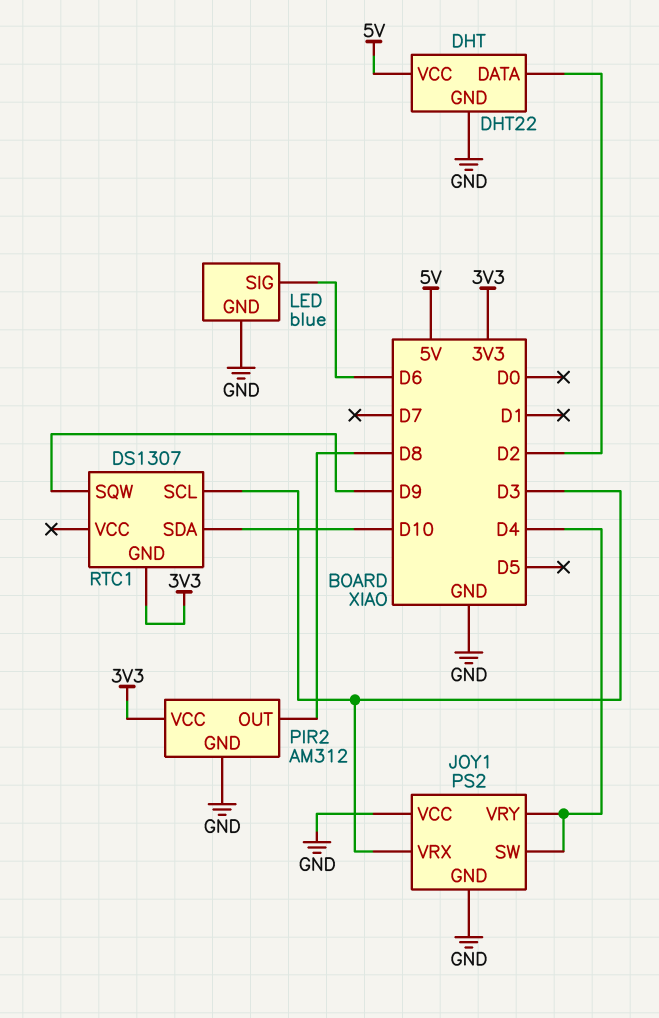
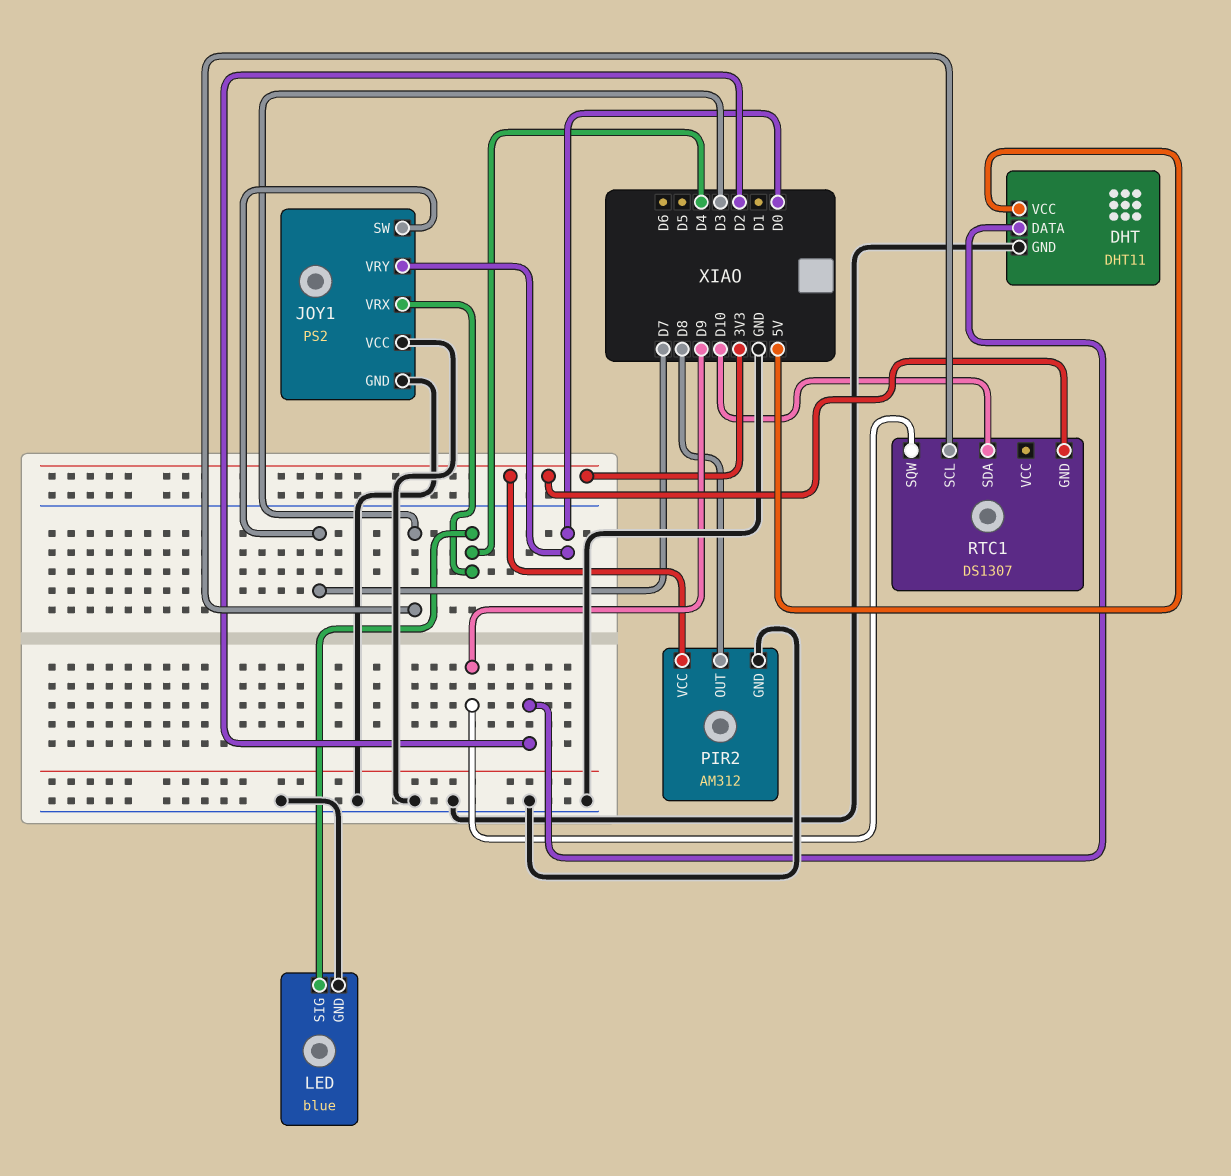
DHT: DHT22 -> DHT11
JOY1 pin SW: D4 -> D7
JOY1 pin VRX: D3 -> D4
JOY1 pin VRY: D4 -> D0
LED pin SIG: D6 -> D4

